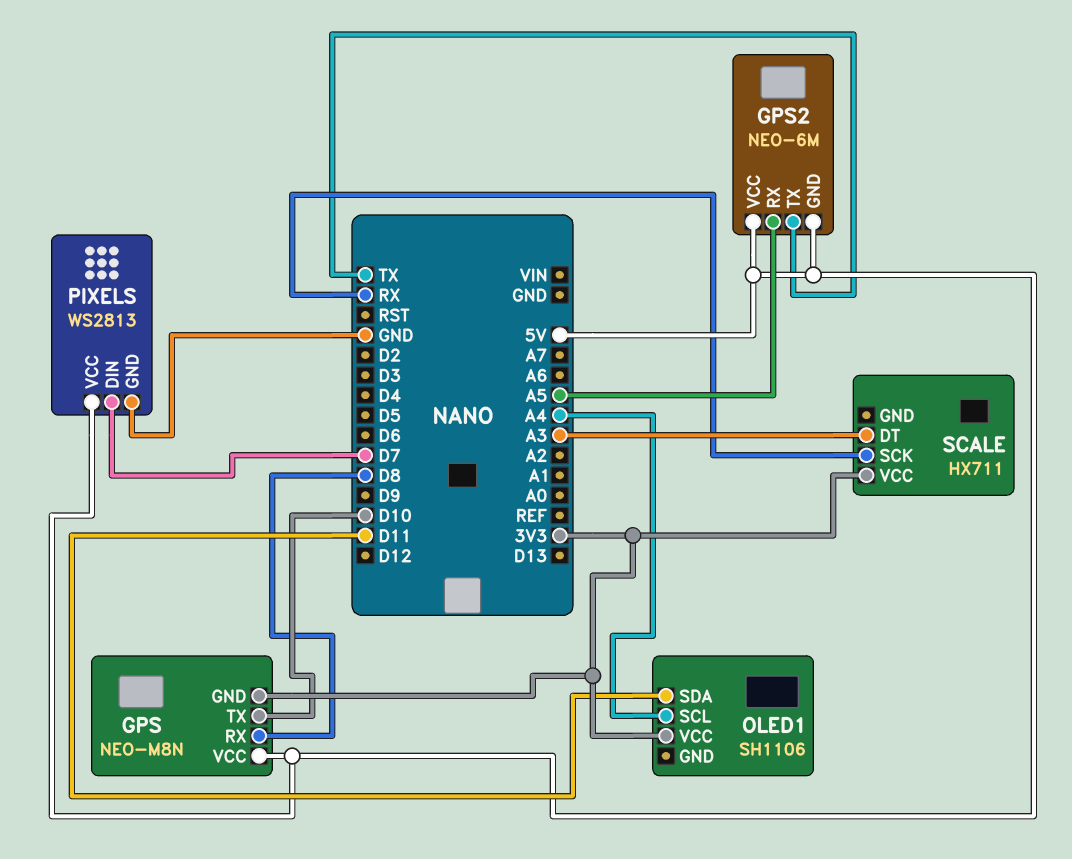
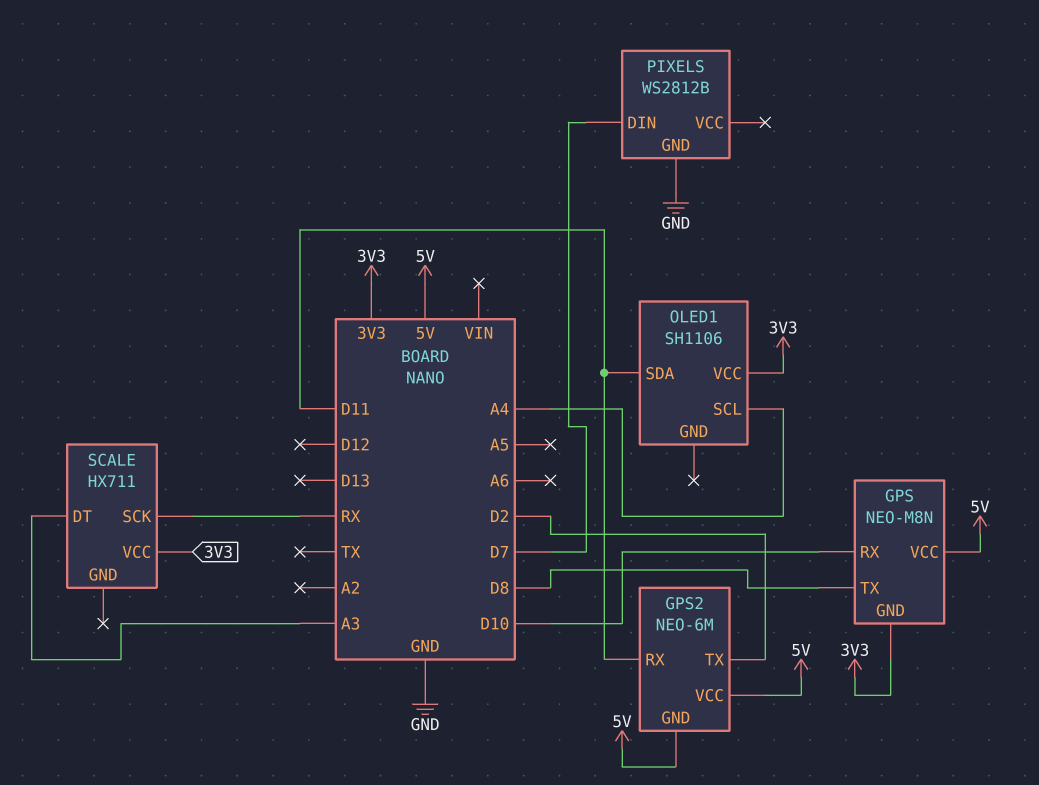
GPS pin RX: D8 -> D10
GPS pin TX: D10 -> D8
GPS2 pin RX: A5 -> D11
GPS2 pin TX: TX -> D2
PIXELS: WS2813 -> WS2812B
PIXELS pin VCC: 5V -> none

